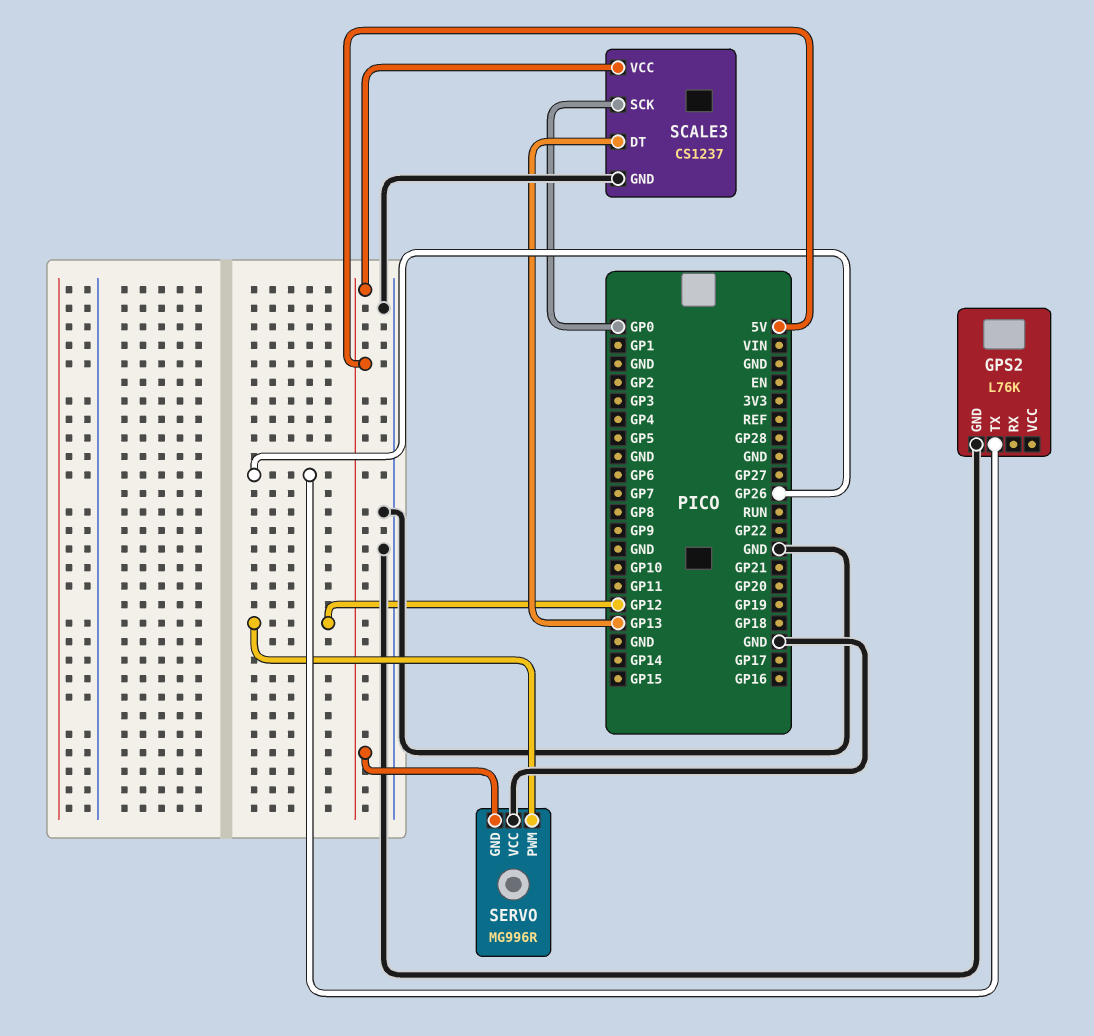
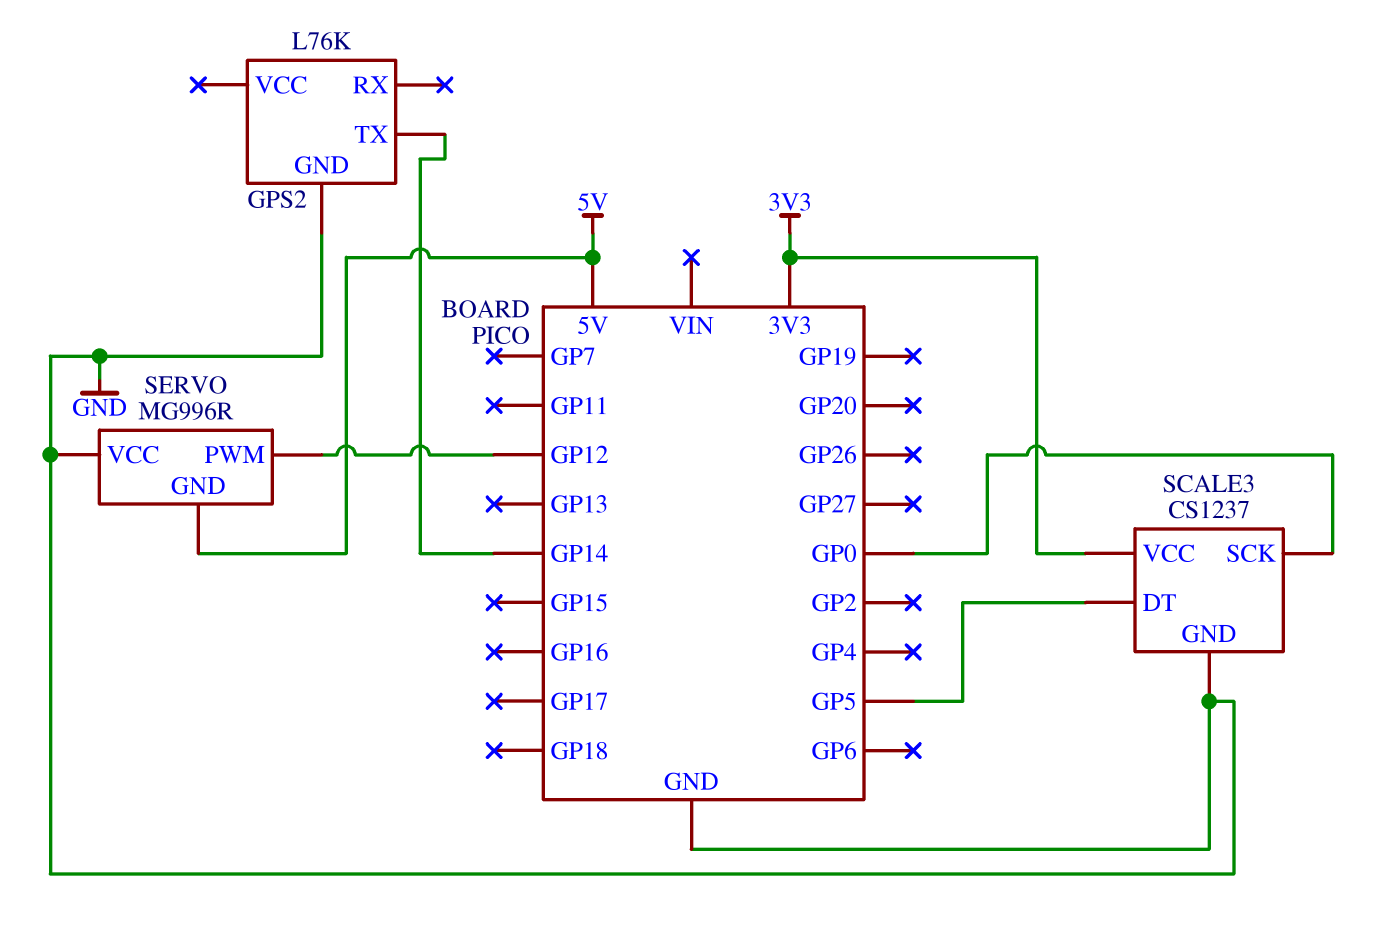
GPS2 pin TX: GP26 -> GP14
SCALE3 pin DT: GP13 -> GP5
SCALE3 pin VCC: 5V -> 3V3

